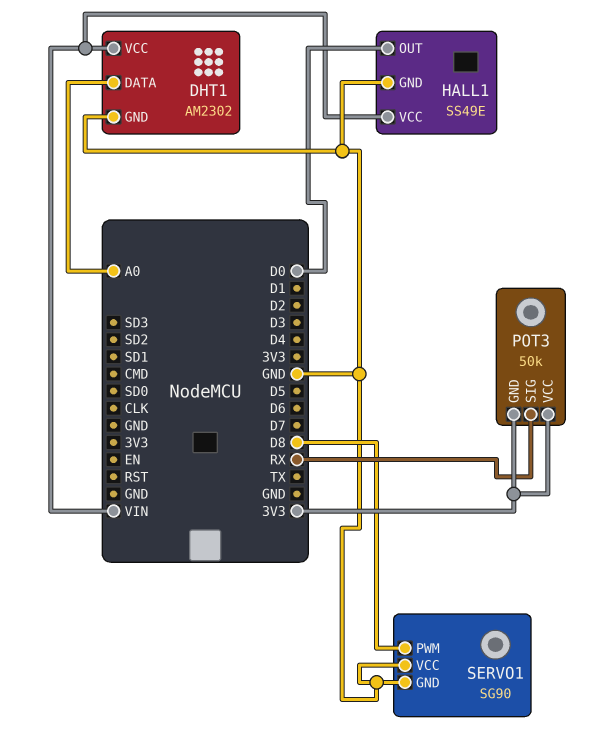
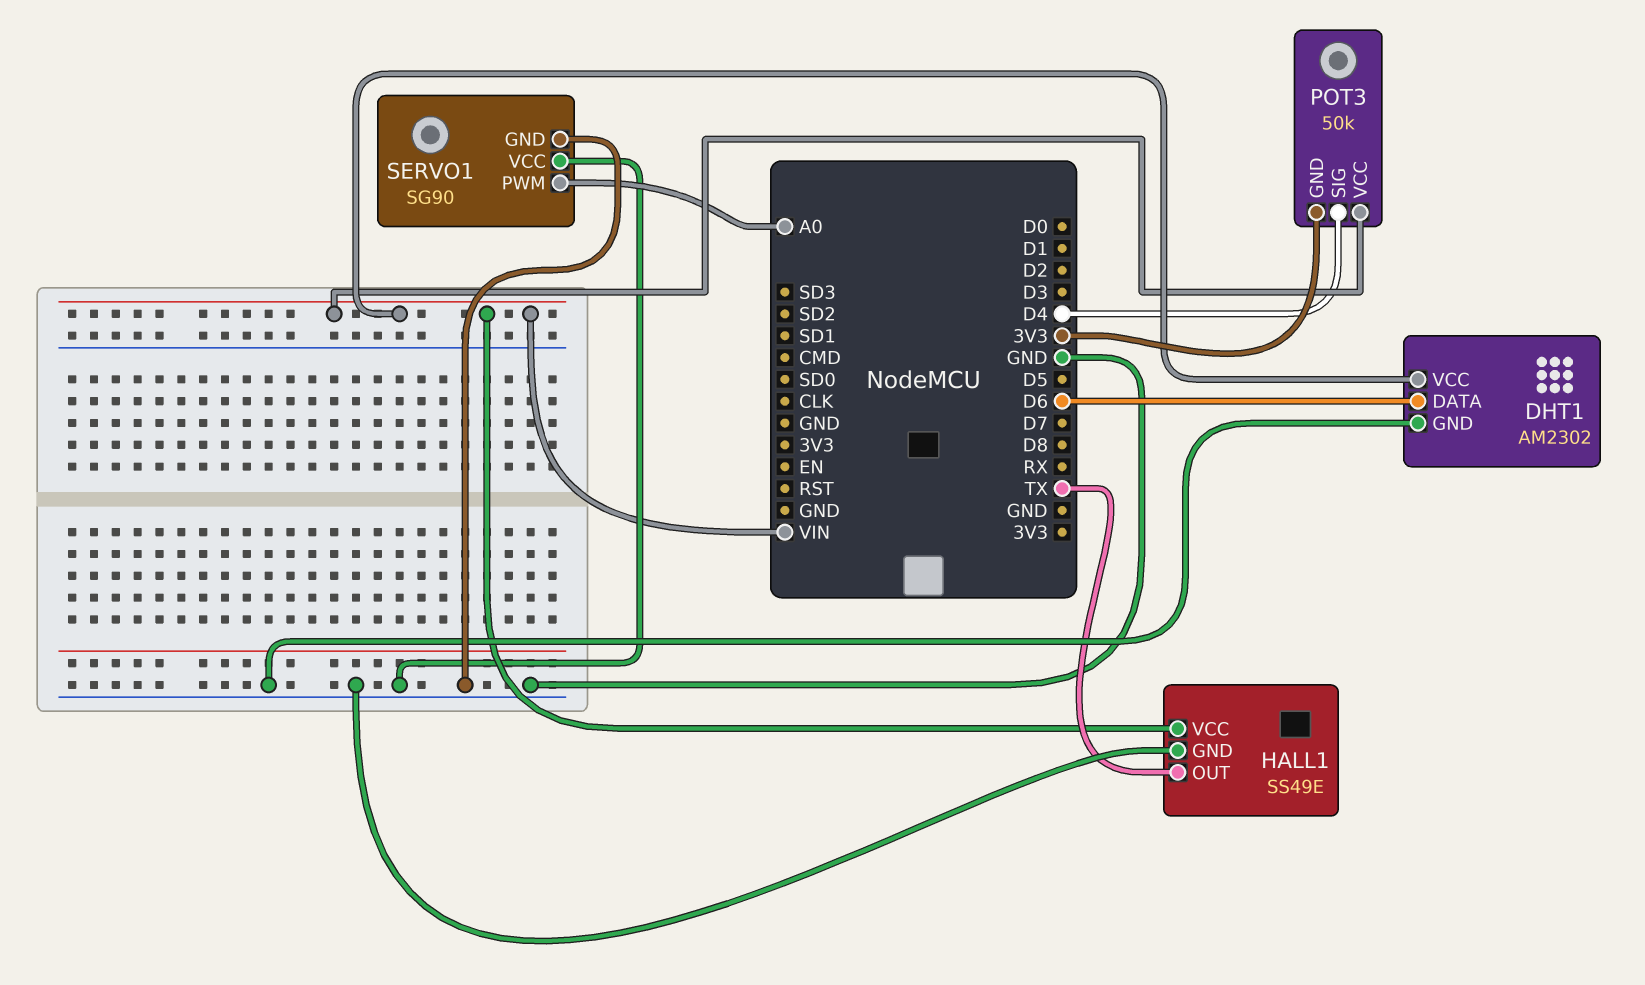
DHT1 pin DATA: A0 -> D6
HALL1 pin OUT: D0 -> TX
POT3 pin SIG: RX -> D4
POT3 pin VCC: 3V3 -> VIN
SERVO1 pin PWM: D8 -> A0

